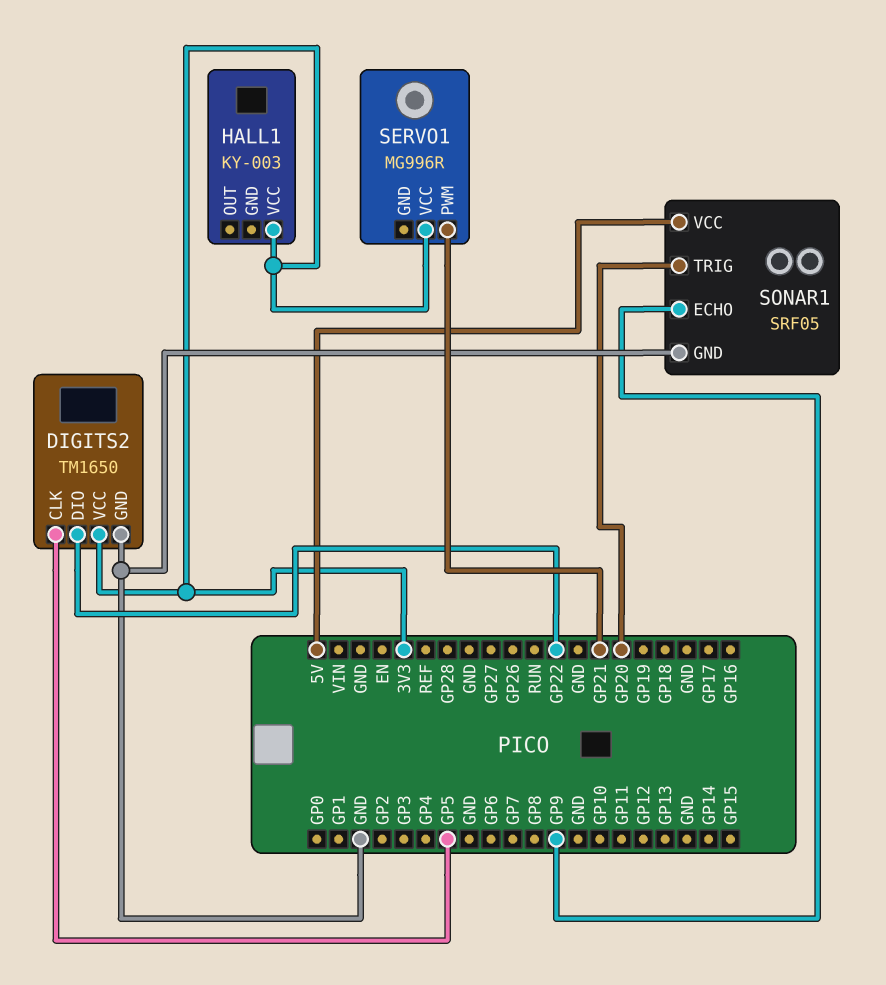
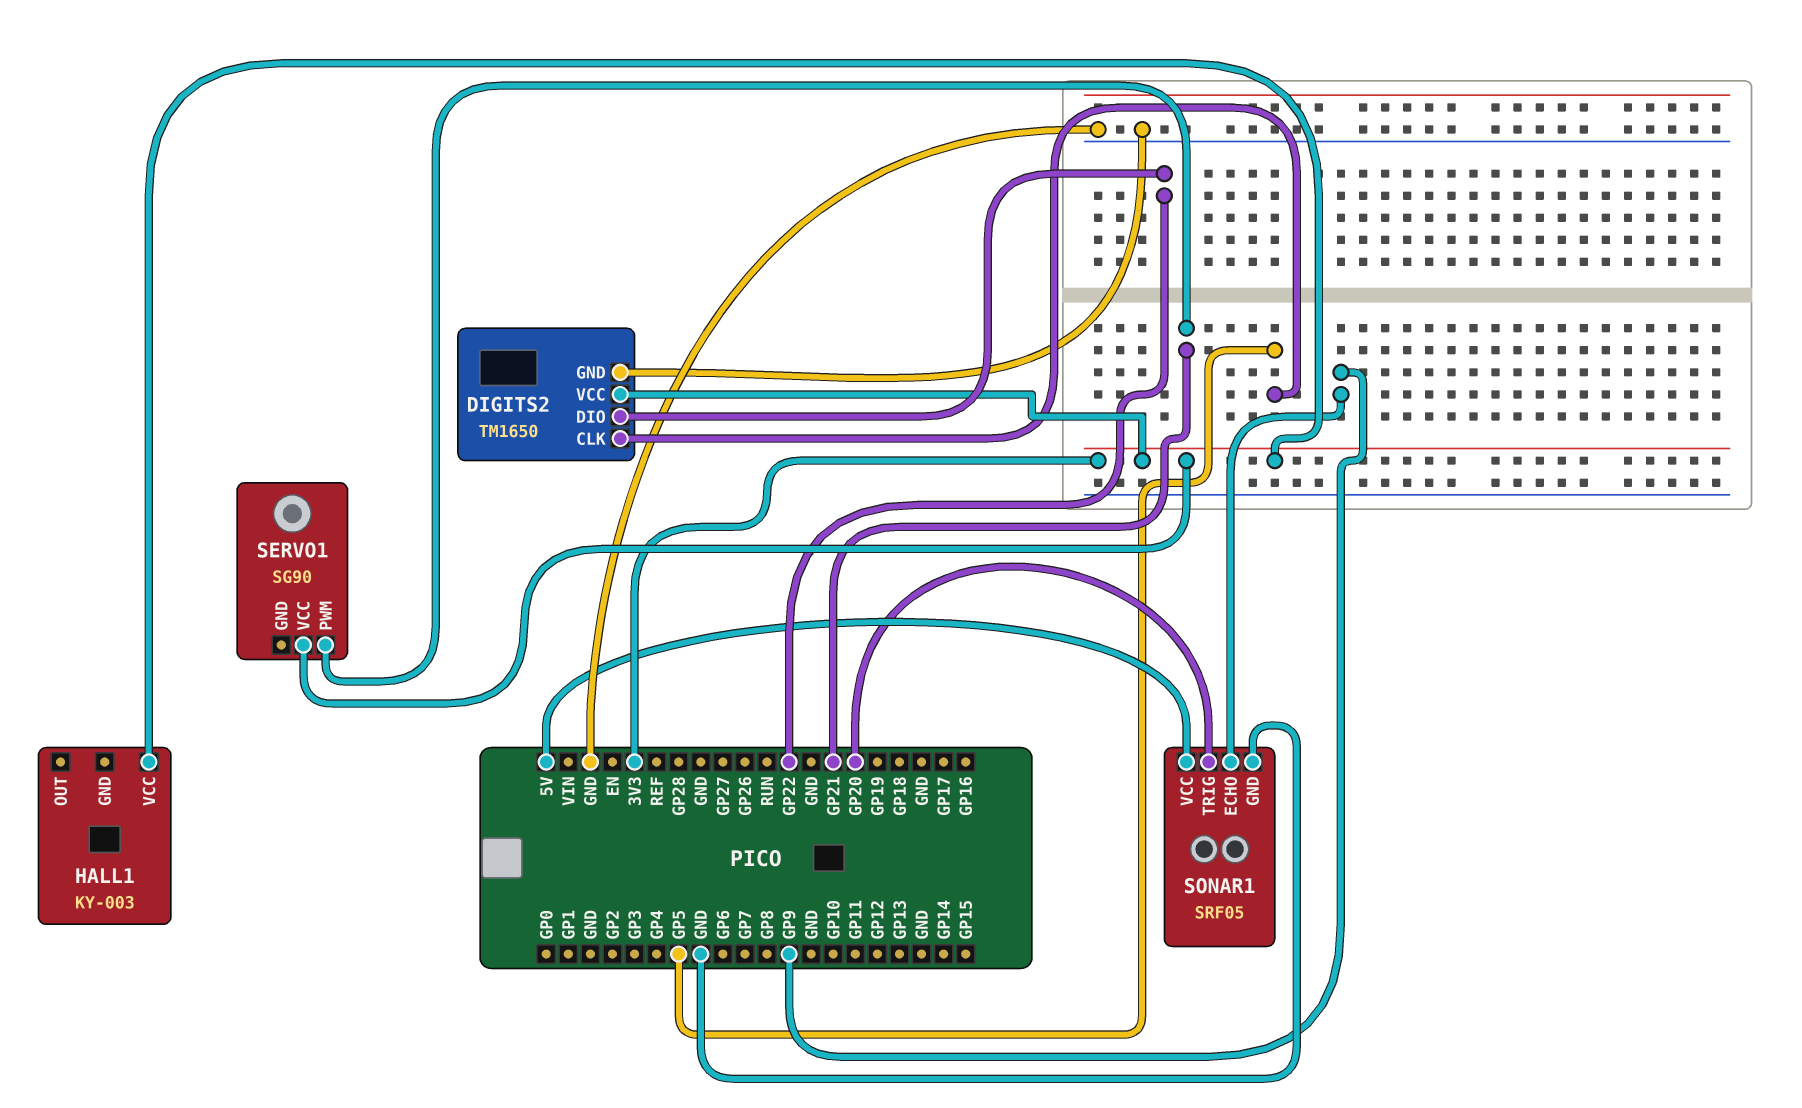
SERVO1: MG996R -> SG90

